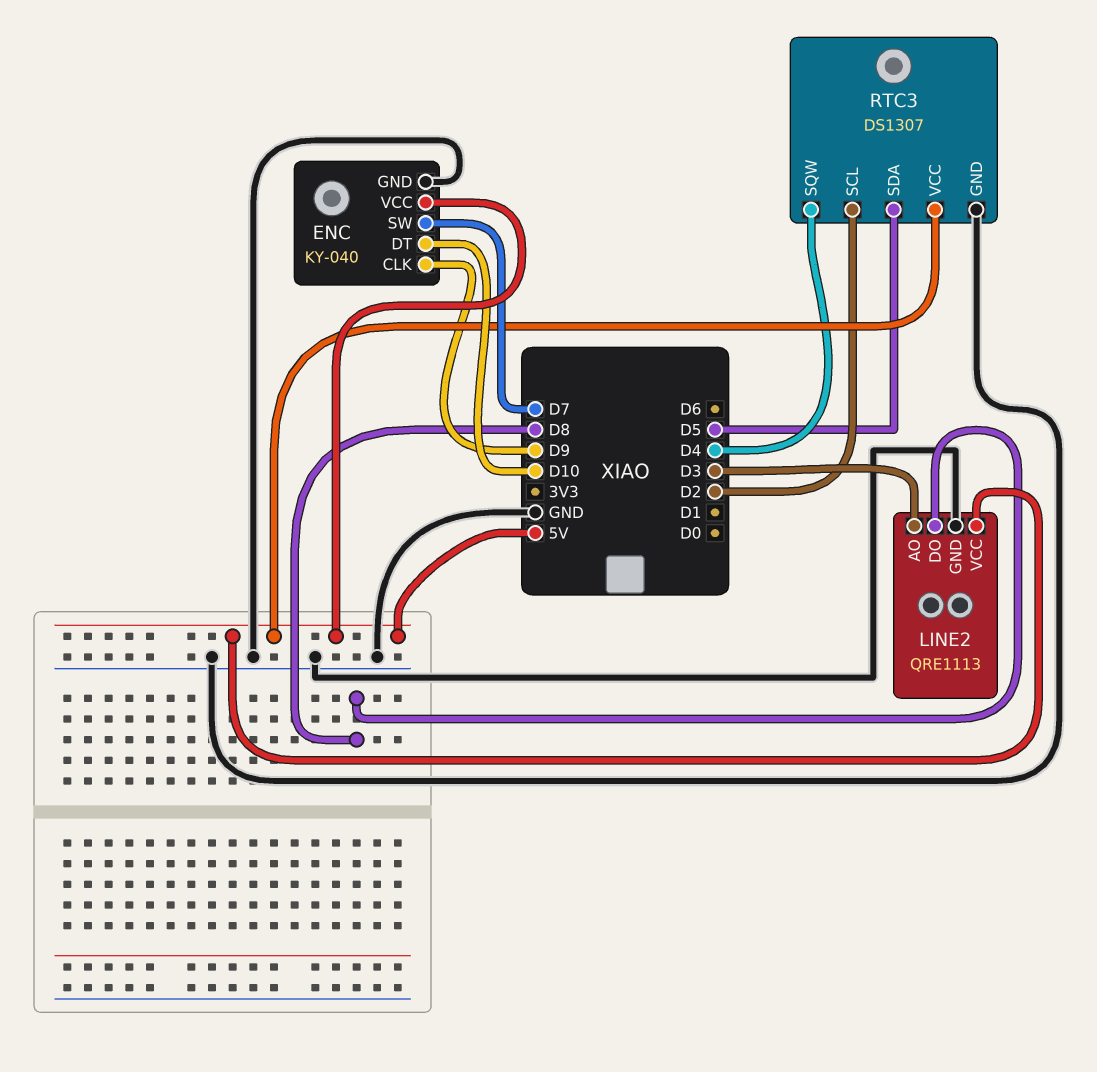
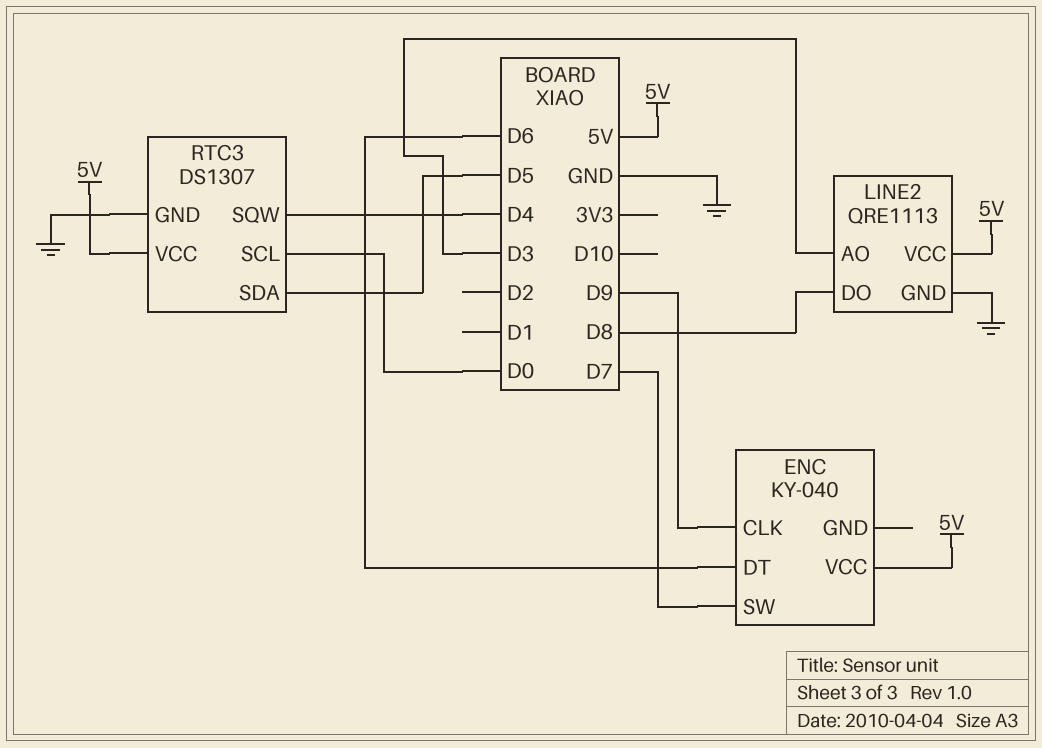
ENC pin DT: D10 -> D6
ENC pin GND: GND -> none
RTC3 pin SCL: D2 -> D0

